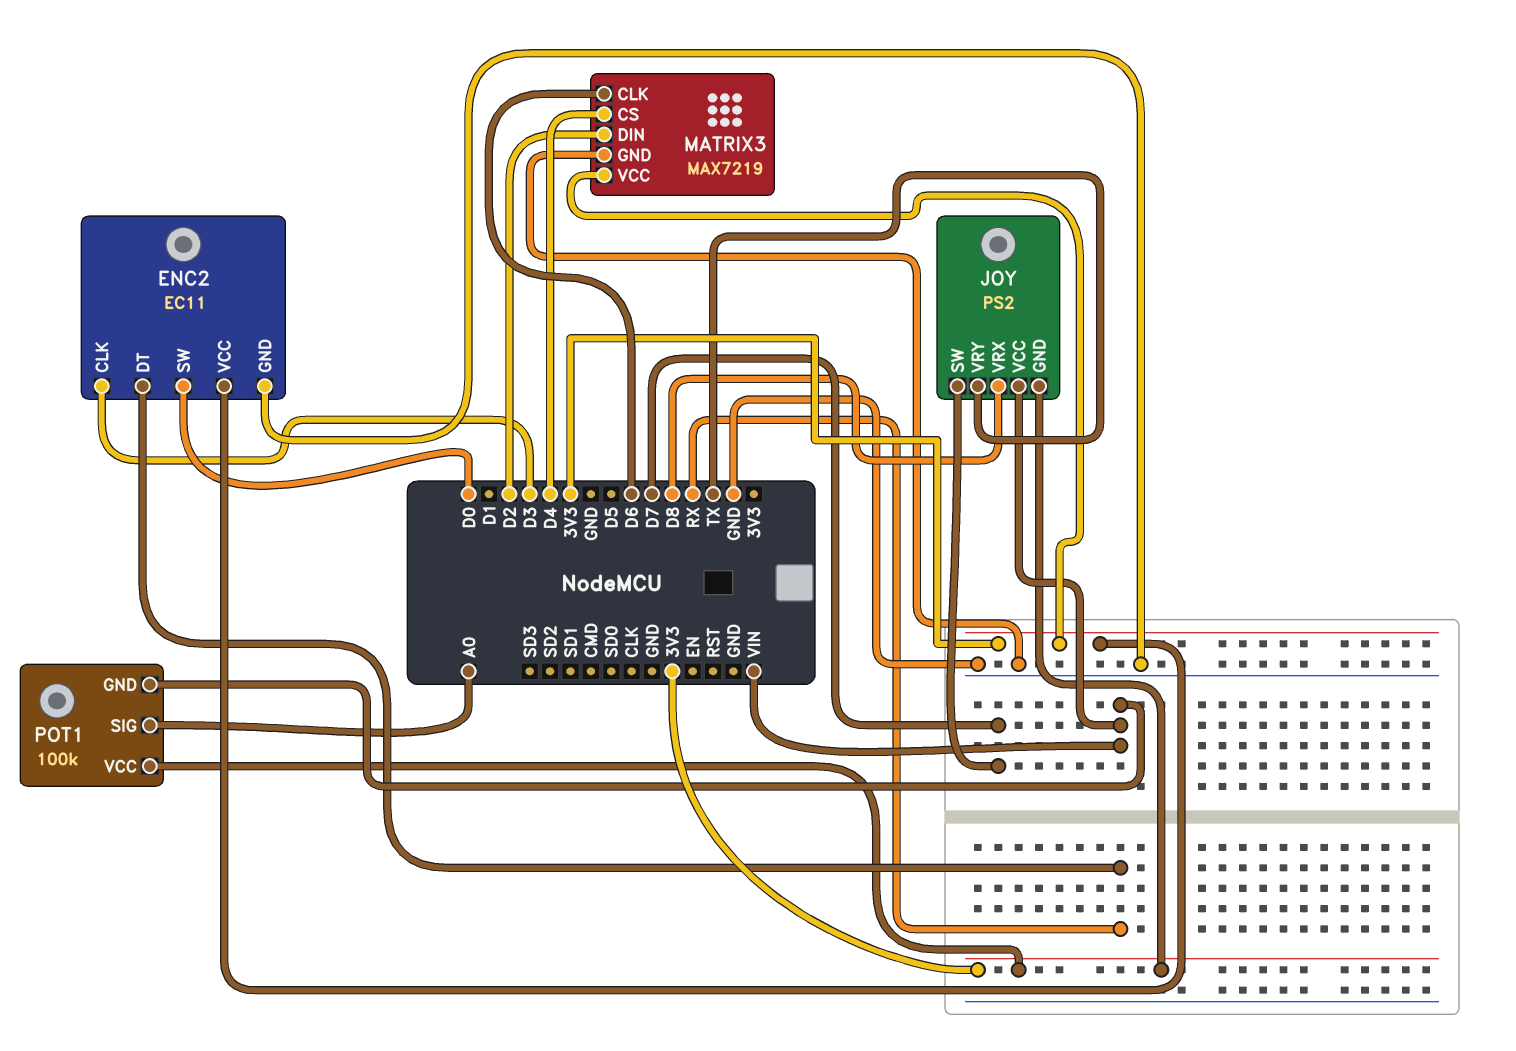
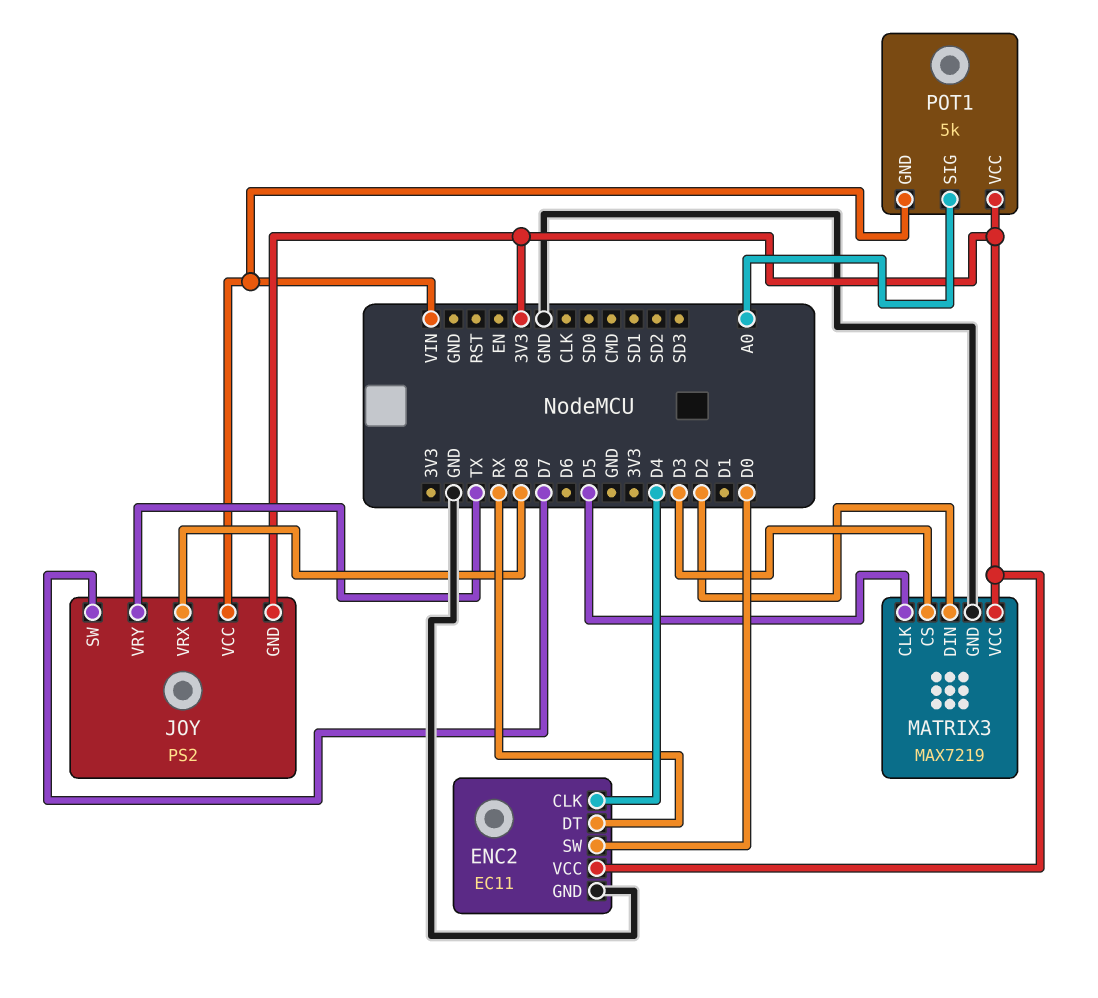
ENC2 pin CLK: D3 -> D4
MATRIX3 pin CLK: D6 -> D5
MATRIX3 pin CS: D4 -> D3
POT1: 100k -> 5k

